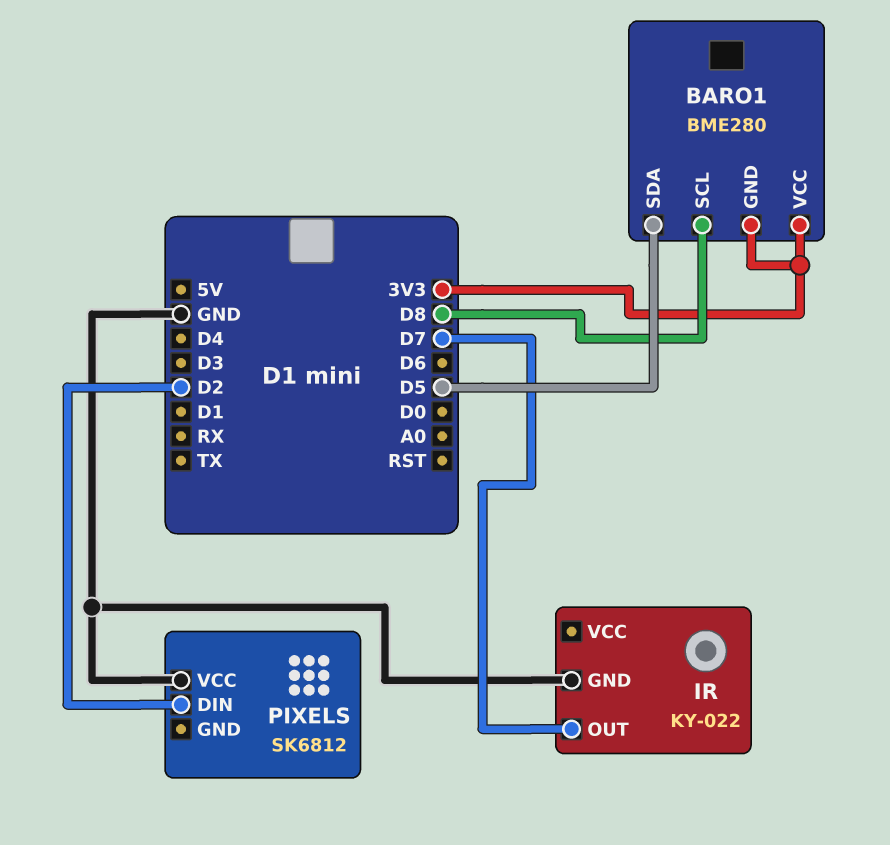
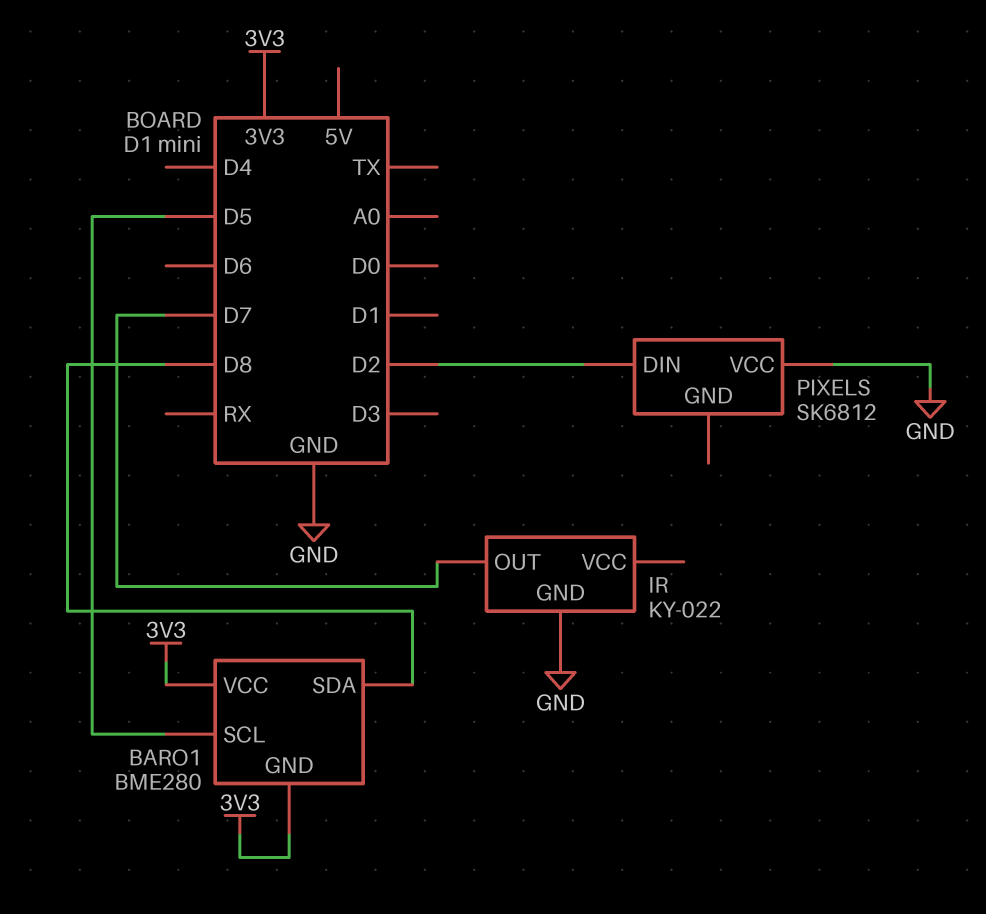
BARO1 pin SCL: D8 -> D5
BARO1 pin SDA: D5 -> D8

